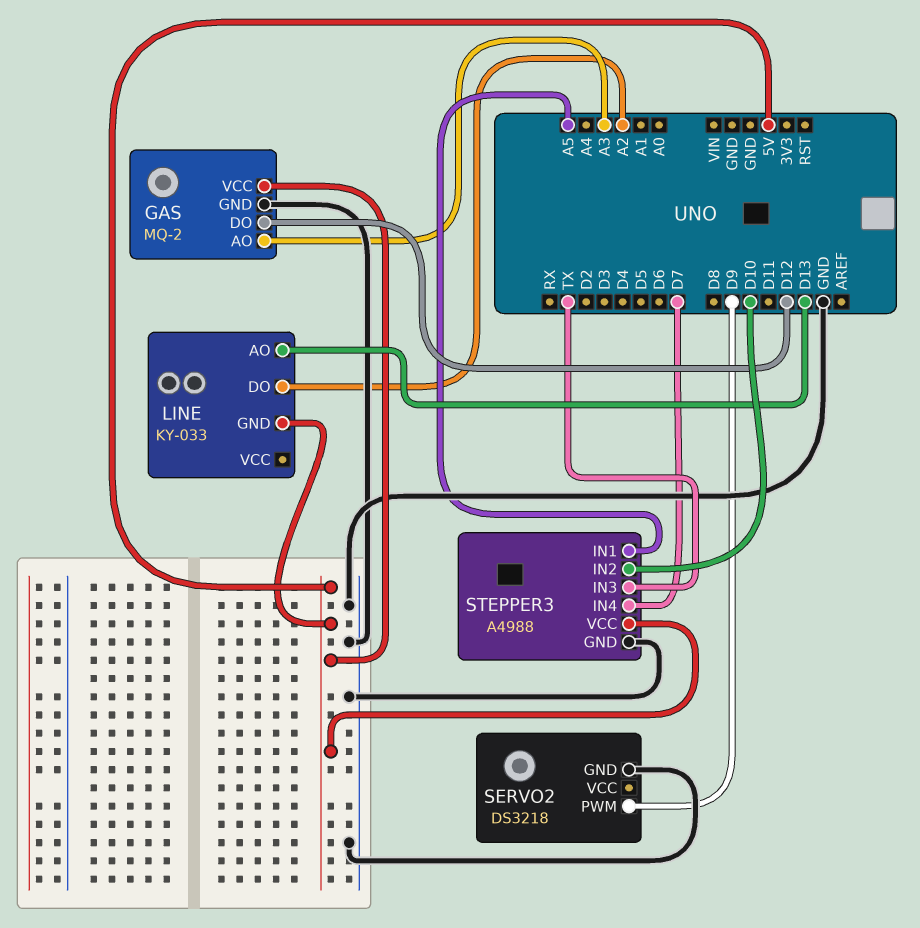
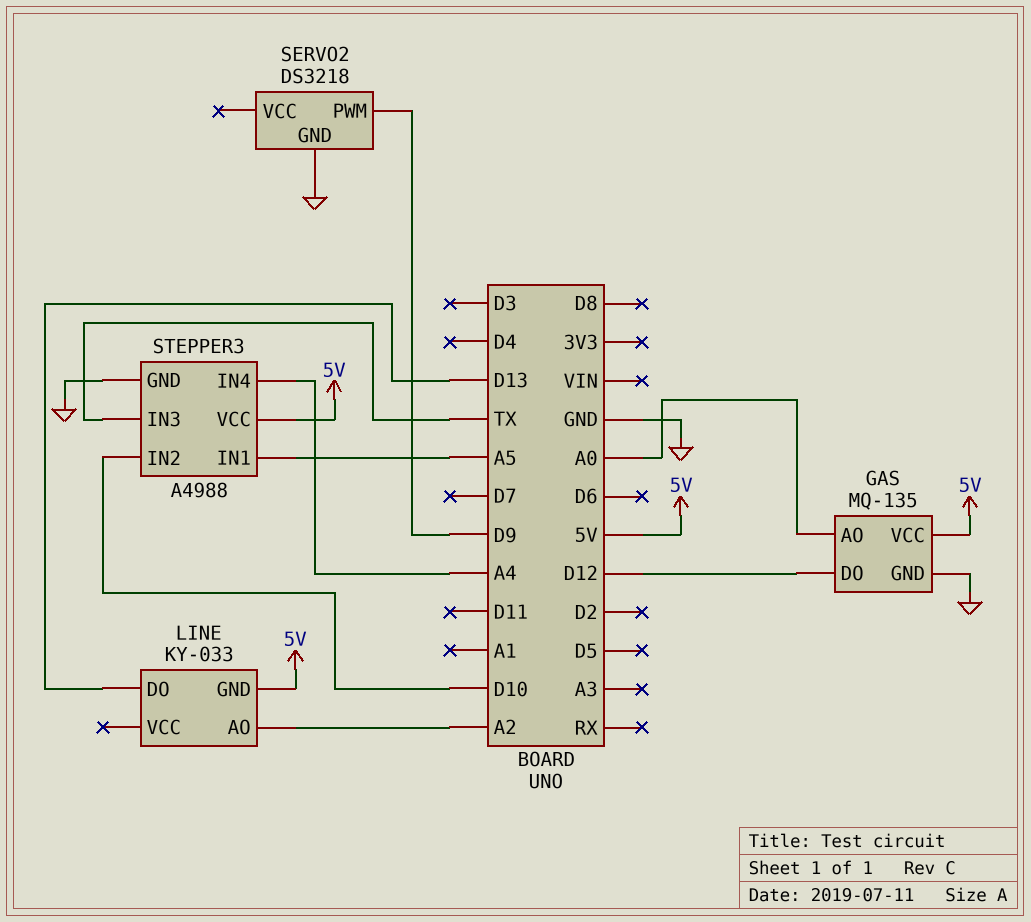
GAS: MQ-2 -> MQ-135
GAS pin AO: A3 -> A0
LINE pin AO: D13 -> A2
LINE pin DO: A2 -> D13
STEPPER3 pin IN4: D7 -> A4

